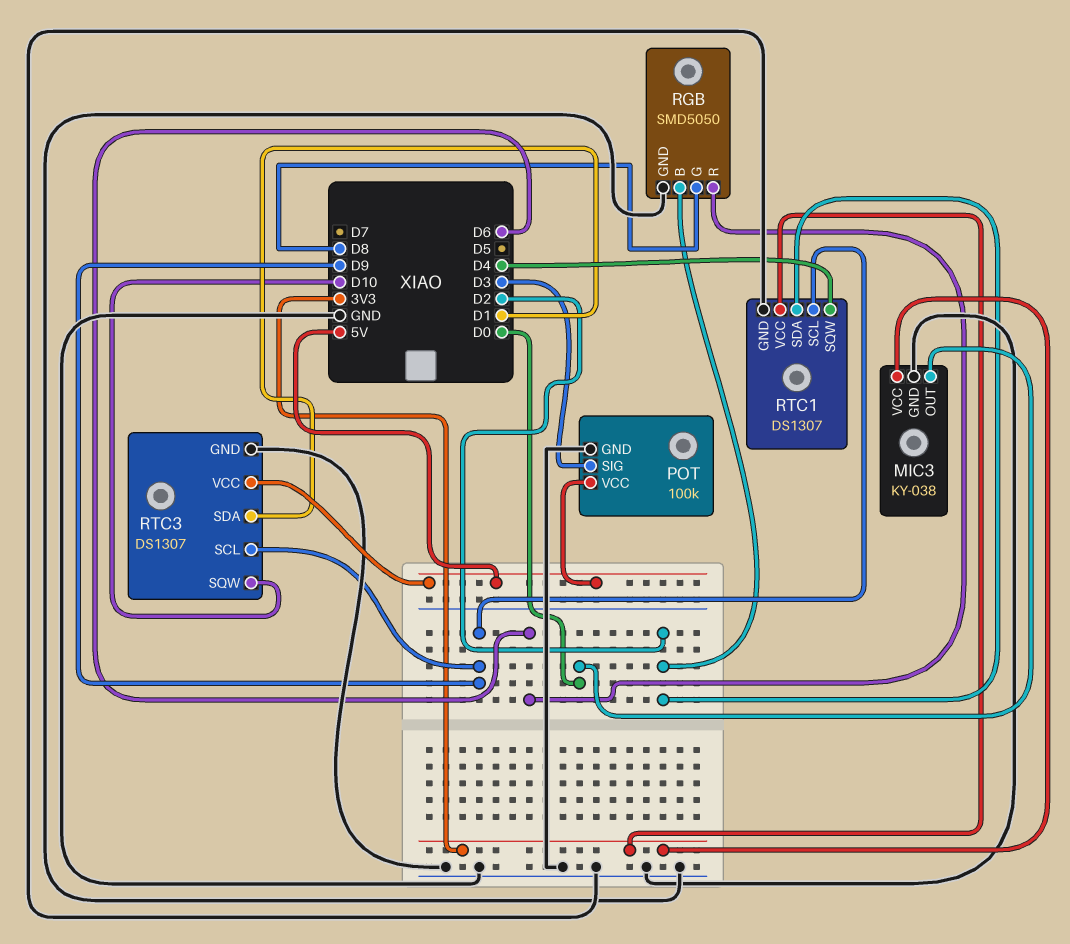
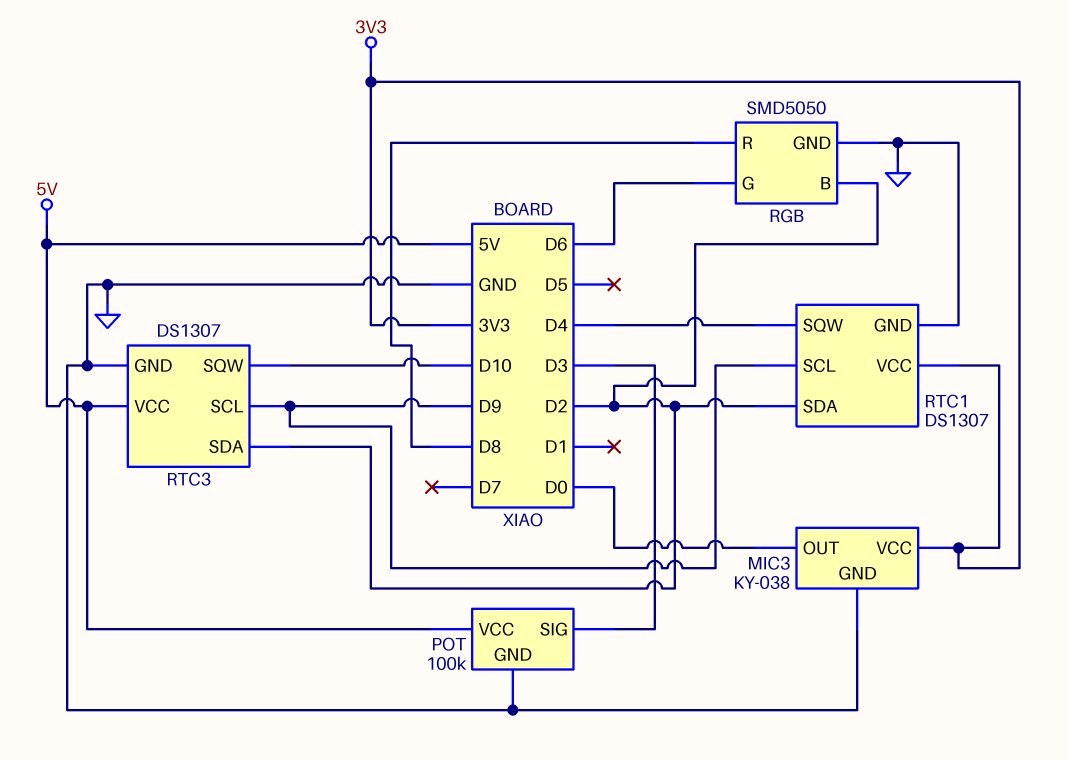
RGB pin G: D8 -> D6
RGB pin R: D6 -> D8
RTC3 pin SDA: D1 -> D2

